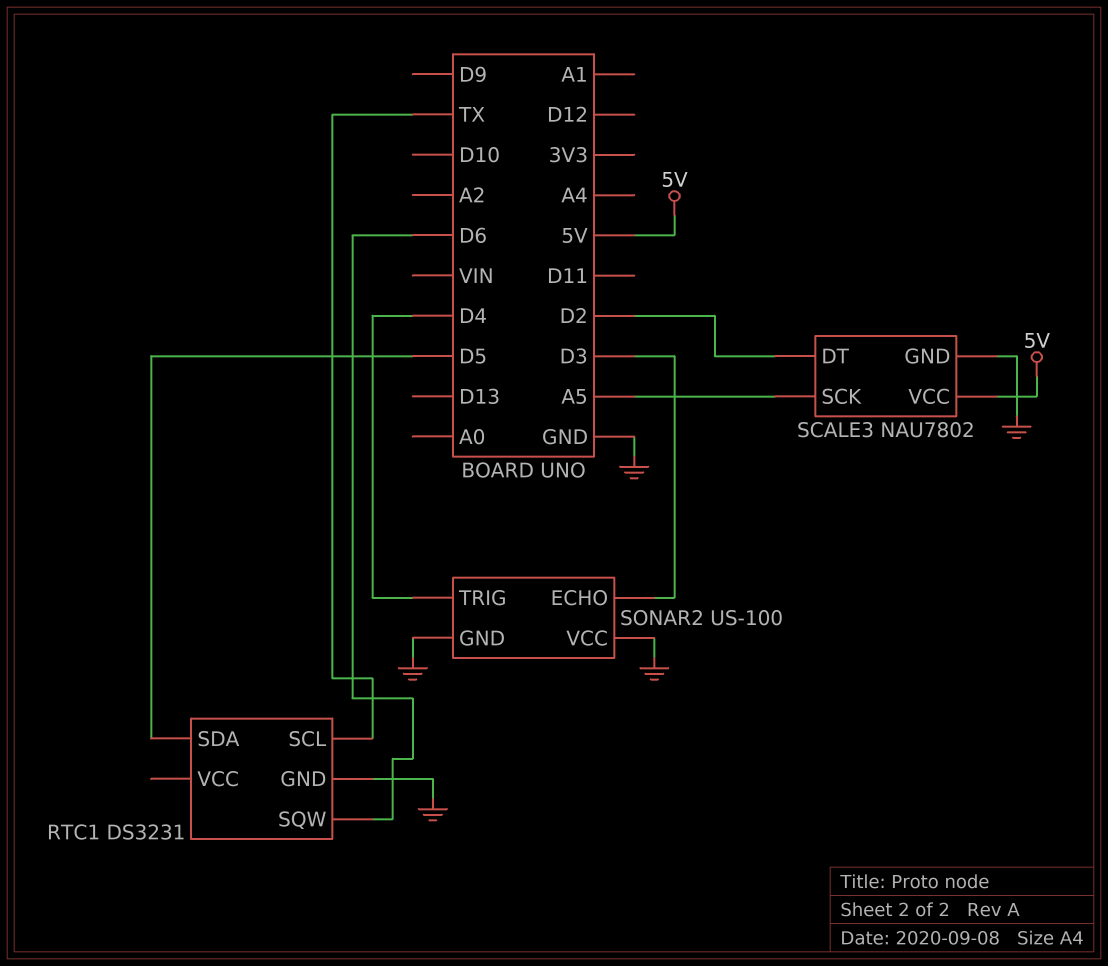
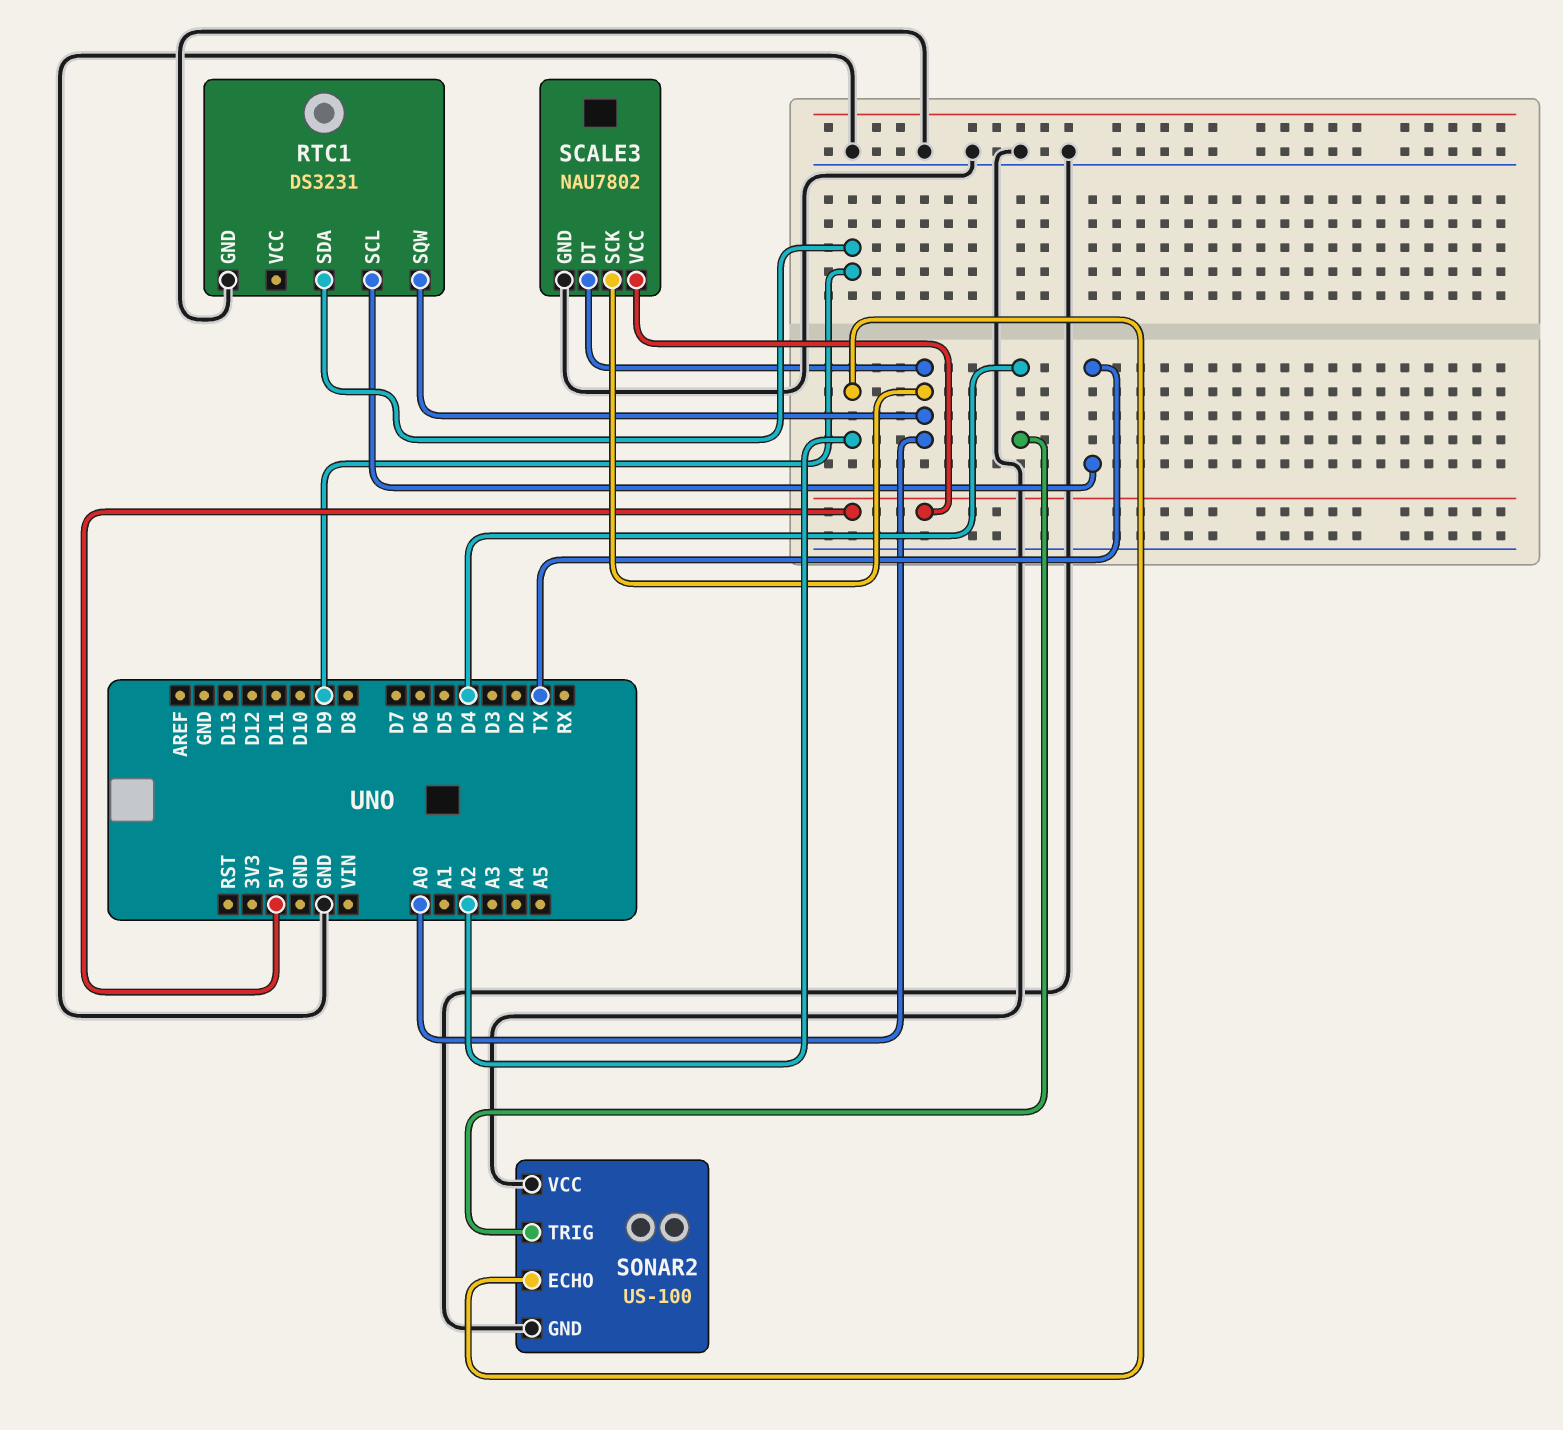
RTC1 pin SDA: D5 -> D9
RTC1 pin SQW: D6 -> A0
SCALE3 pin DT: D2 -> A0
SCALE3 pin SCK: A5 -> A0
SONAR2 pin ECHO: D3 -> A2

